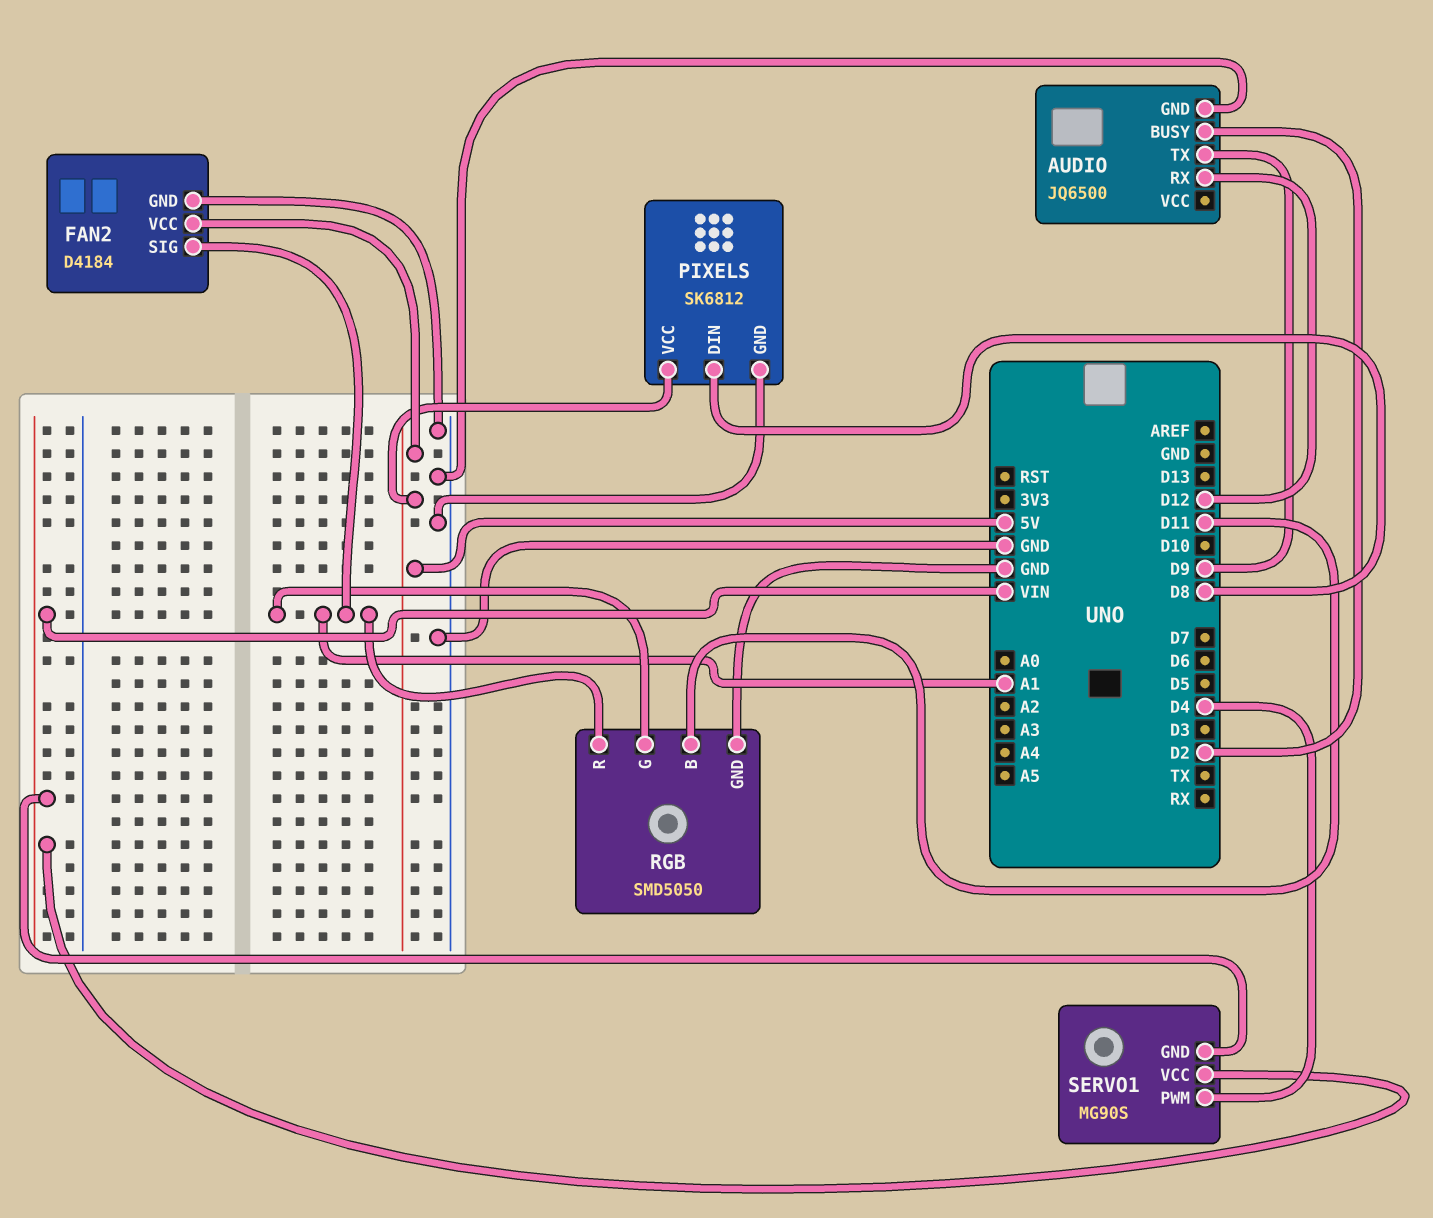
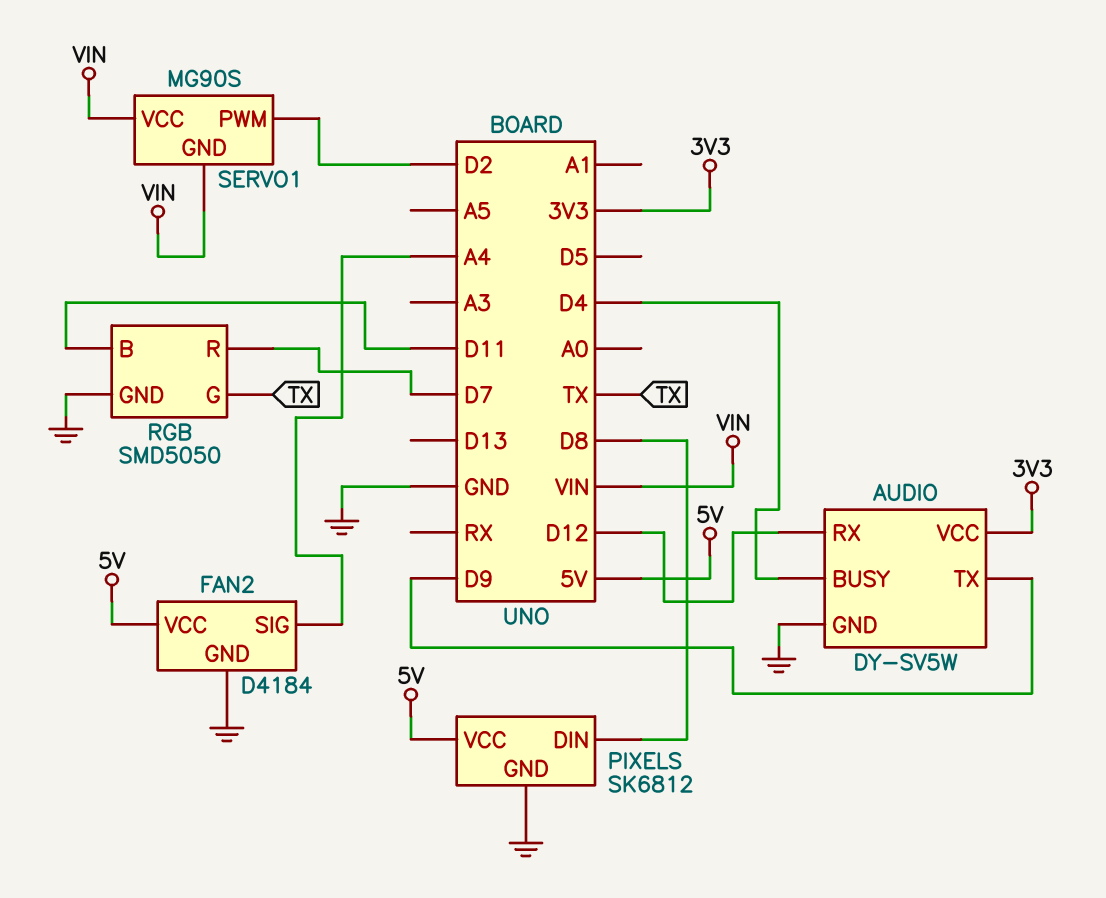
AUDIO: JQ6500 -> DY-SV5W
AUDIO pin BUSY: D2 -> D4
AUDIO pin VCC: none -> 3V3
FAN2 pin SIG: A1 -> A4
RGB pin G: A1 -> TX
RGB pin R: A1 -> D7
SERVO1 pin PWM: D4 -> D2

